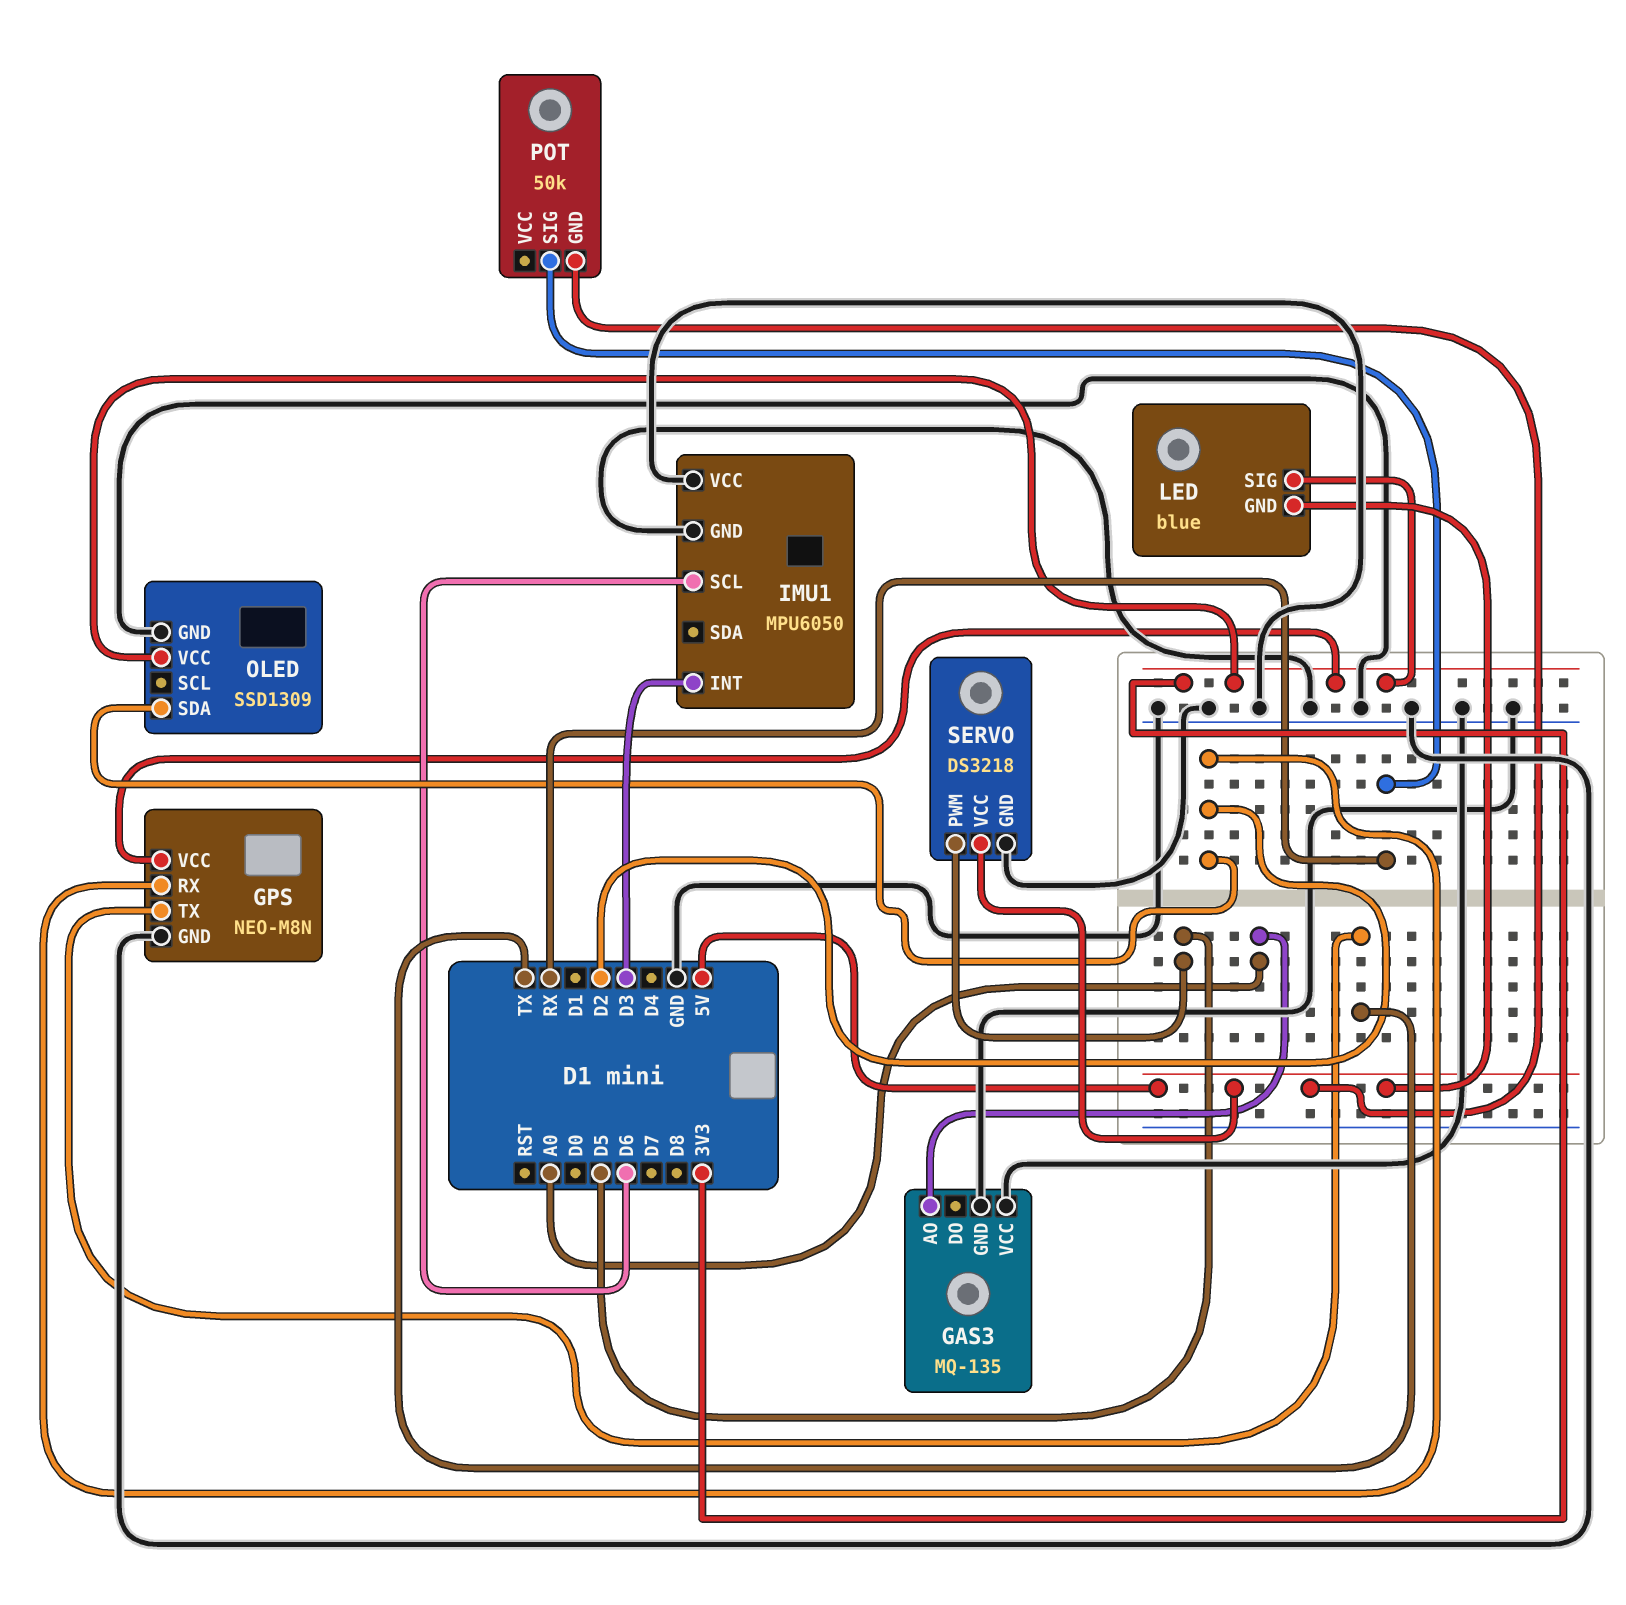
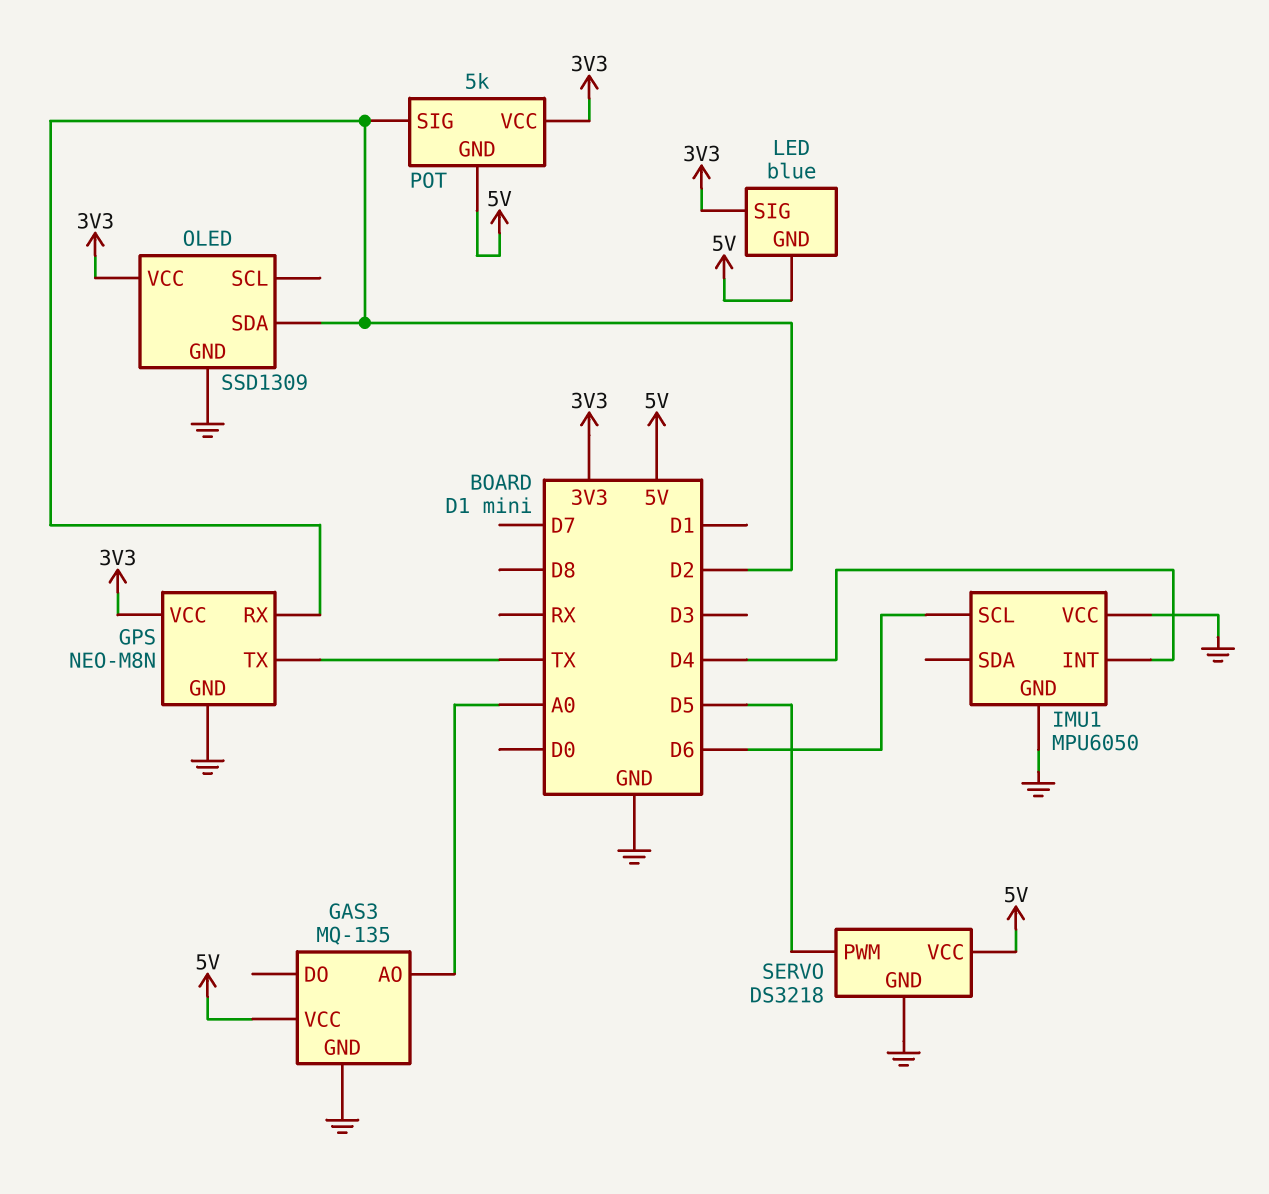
GAS3 pin VCC: GND -> 5V
IMU1 pin INT: D3 -> D4
POT: 50k -> 5k
POT pin SIG: RX -> D2
POT pin VCC: none -> 3V3

